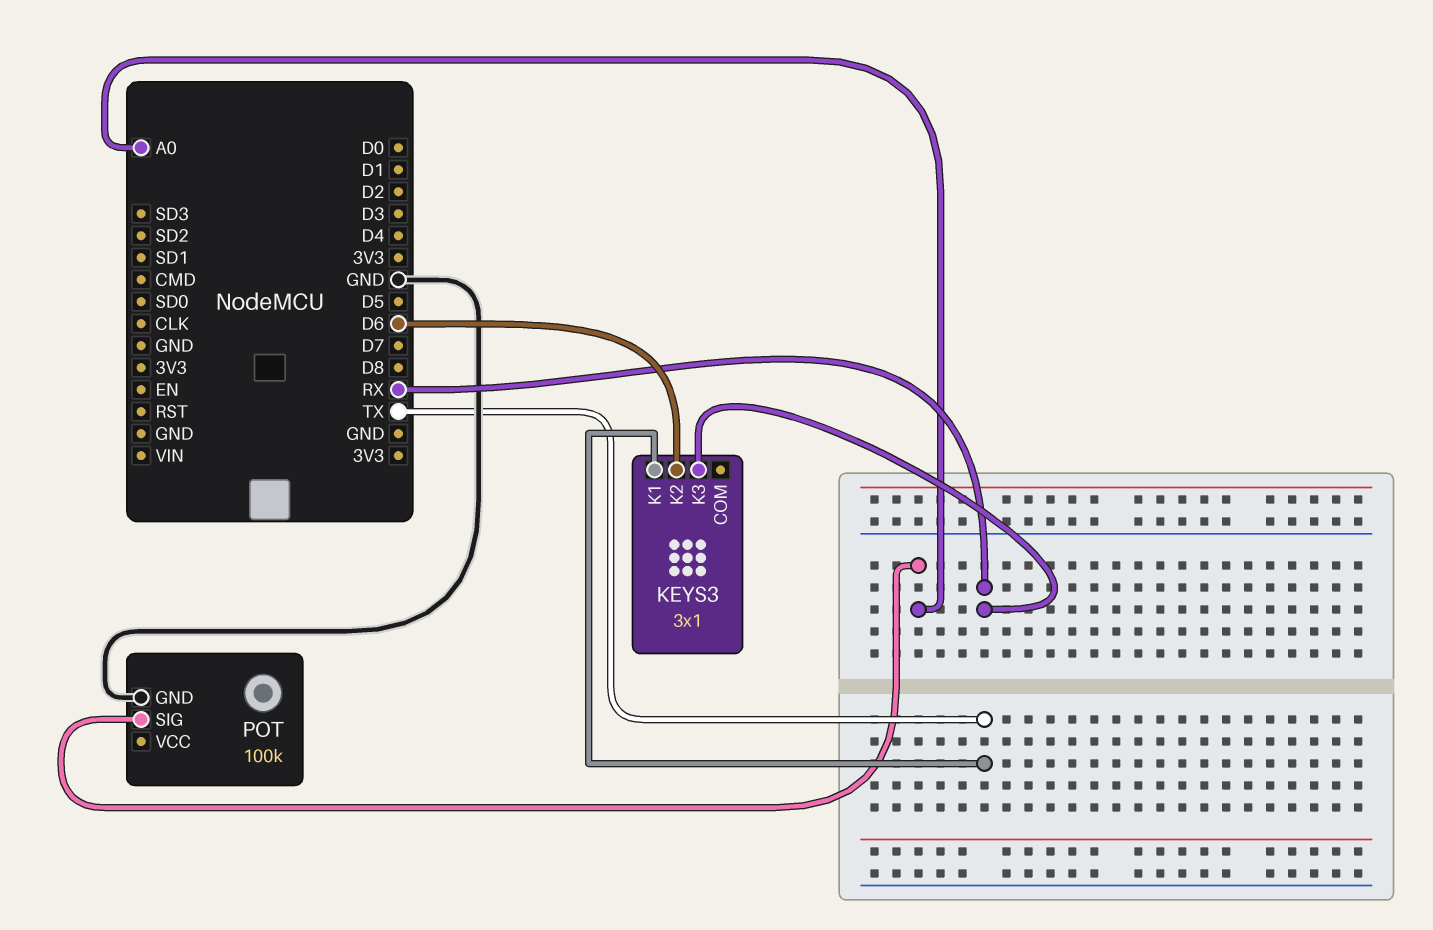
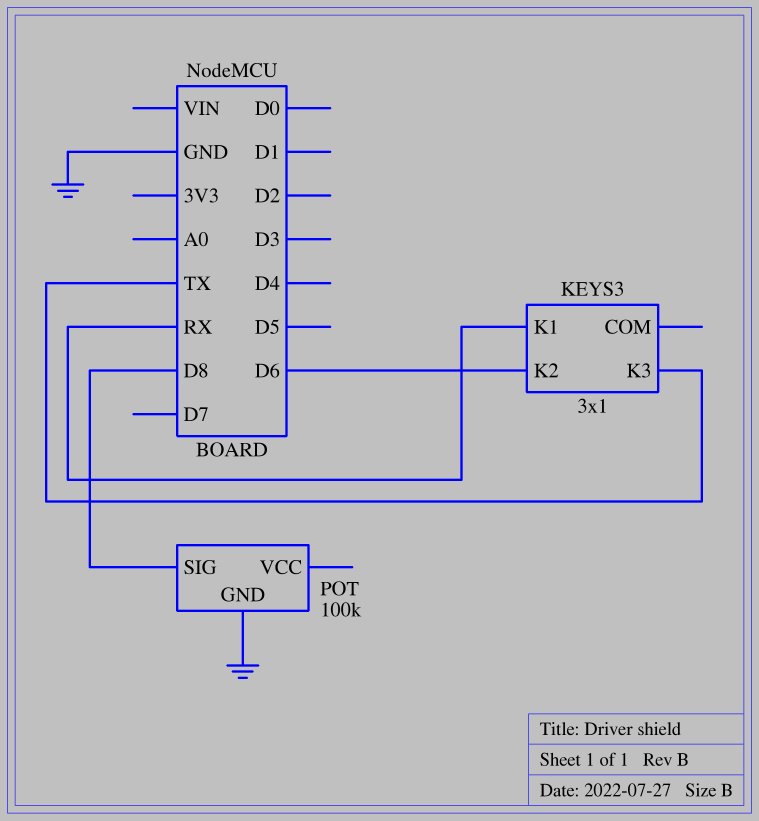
KEYS3 pin K1: TX -> RX
KEYS3 pin K3: RX -> TX
POT pin SIG: A0 -> D8

